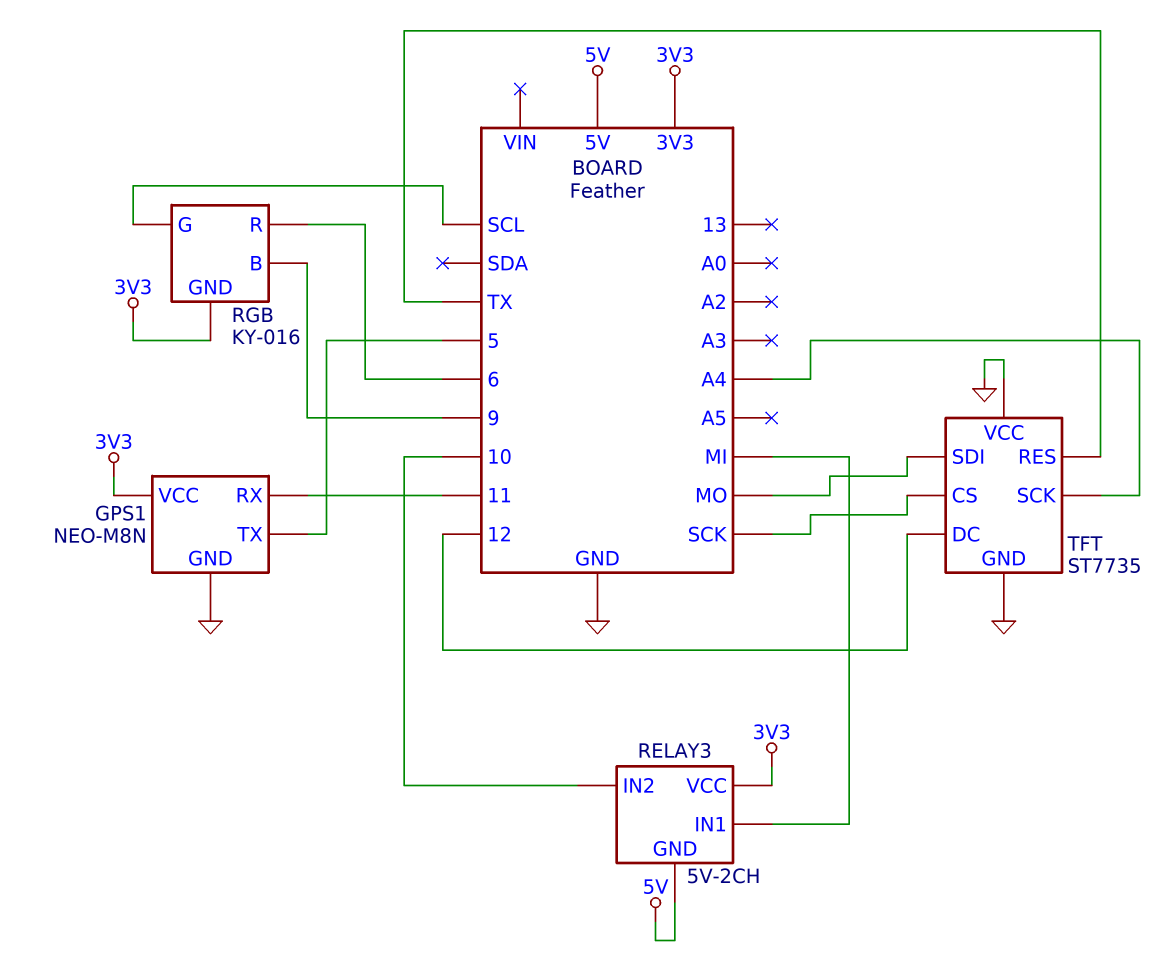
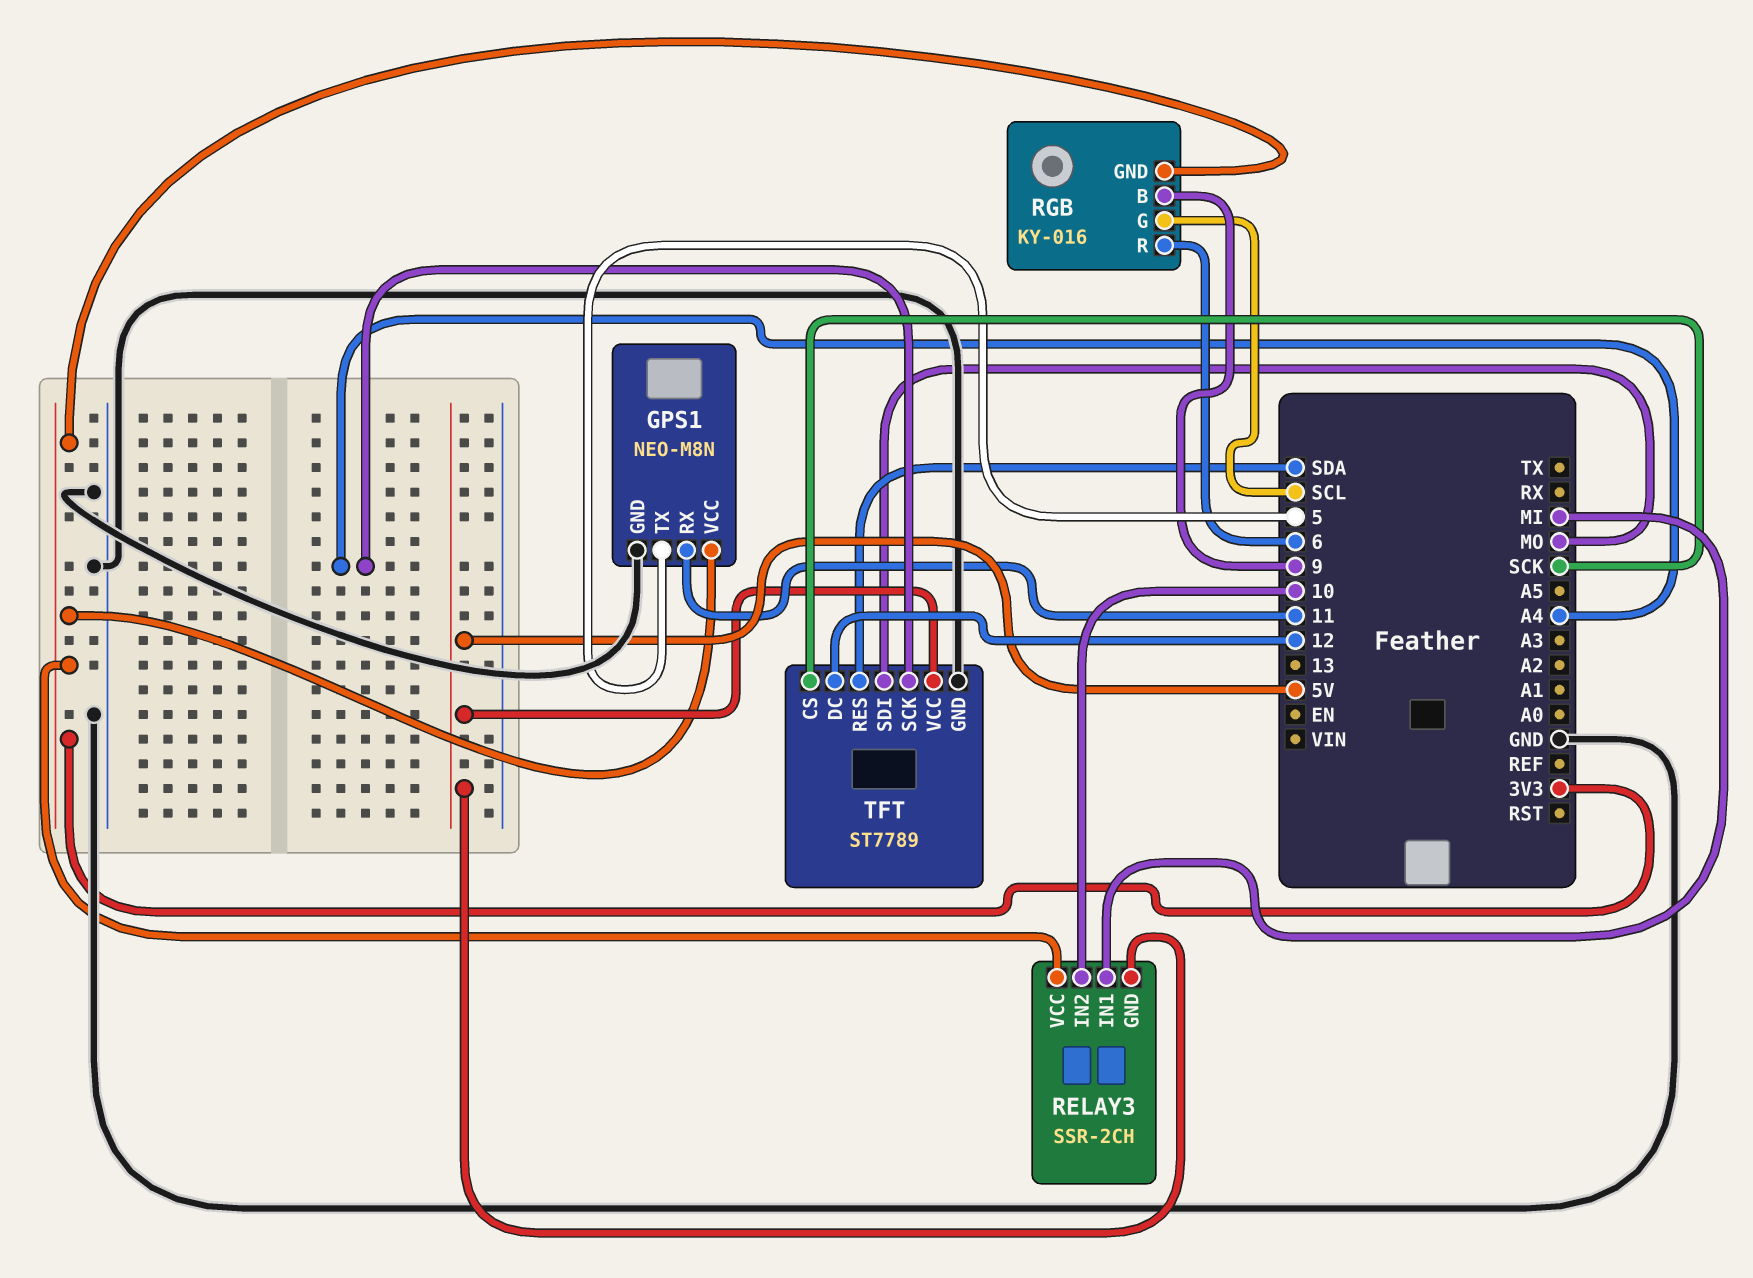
RELAY3: 5V-2CH -> SSR-2CH
TFT: ST7735 -> ST7789
TFT pin RES: TX -> SDA
TFT pin VCC: GND -> 5V

